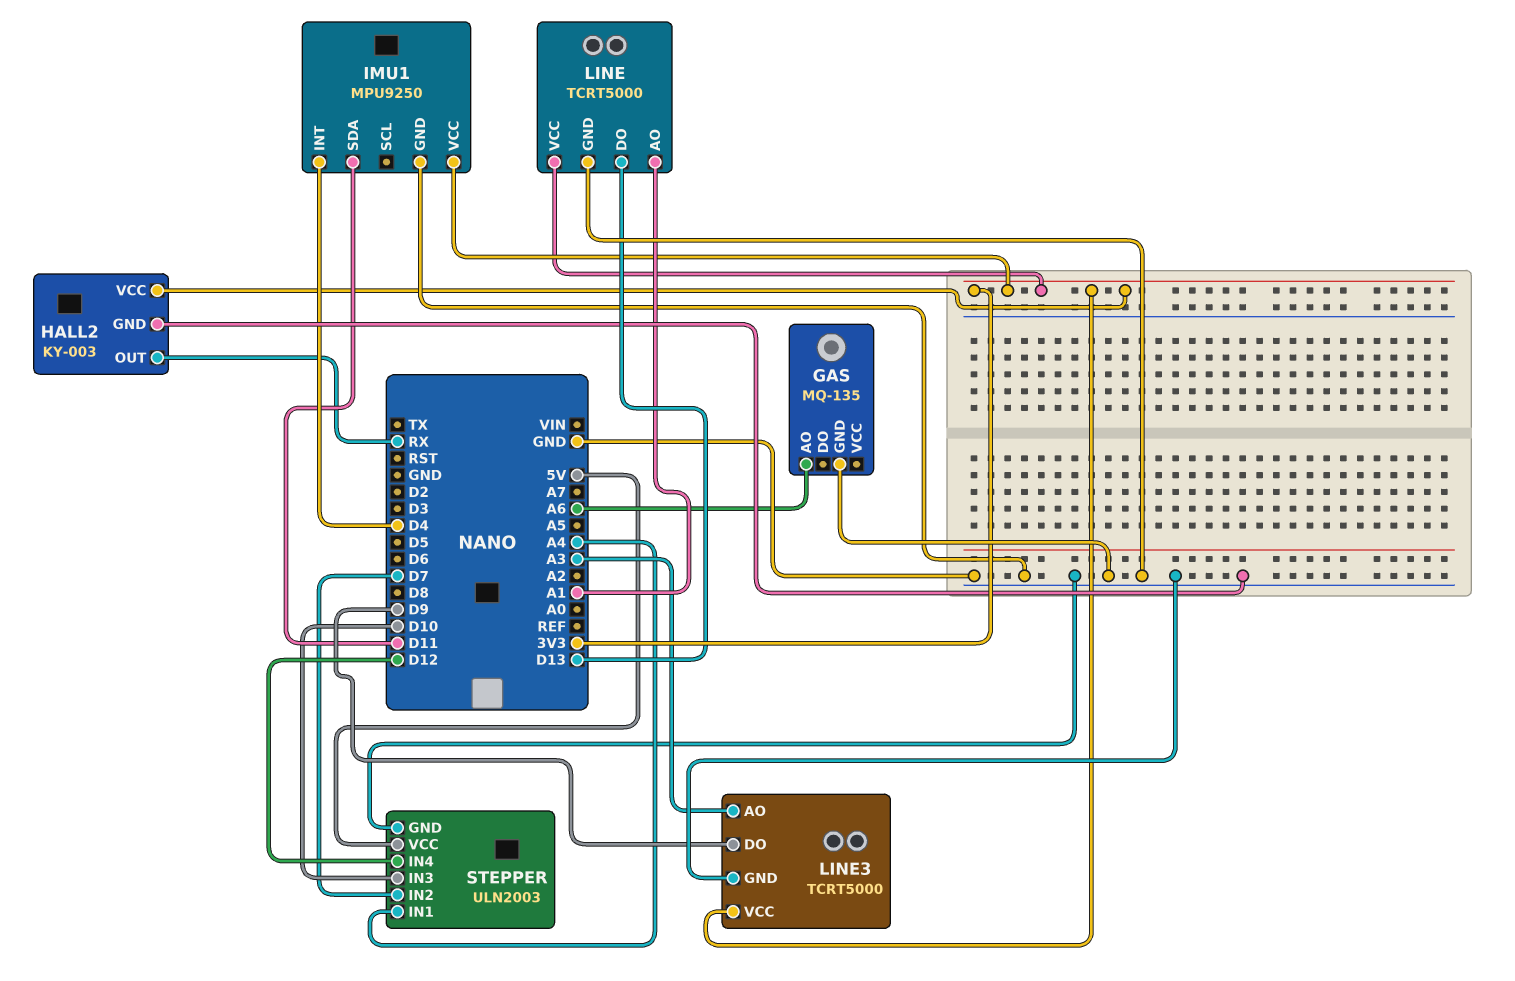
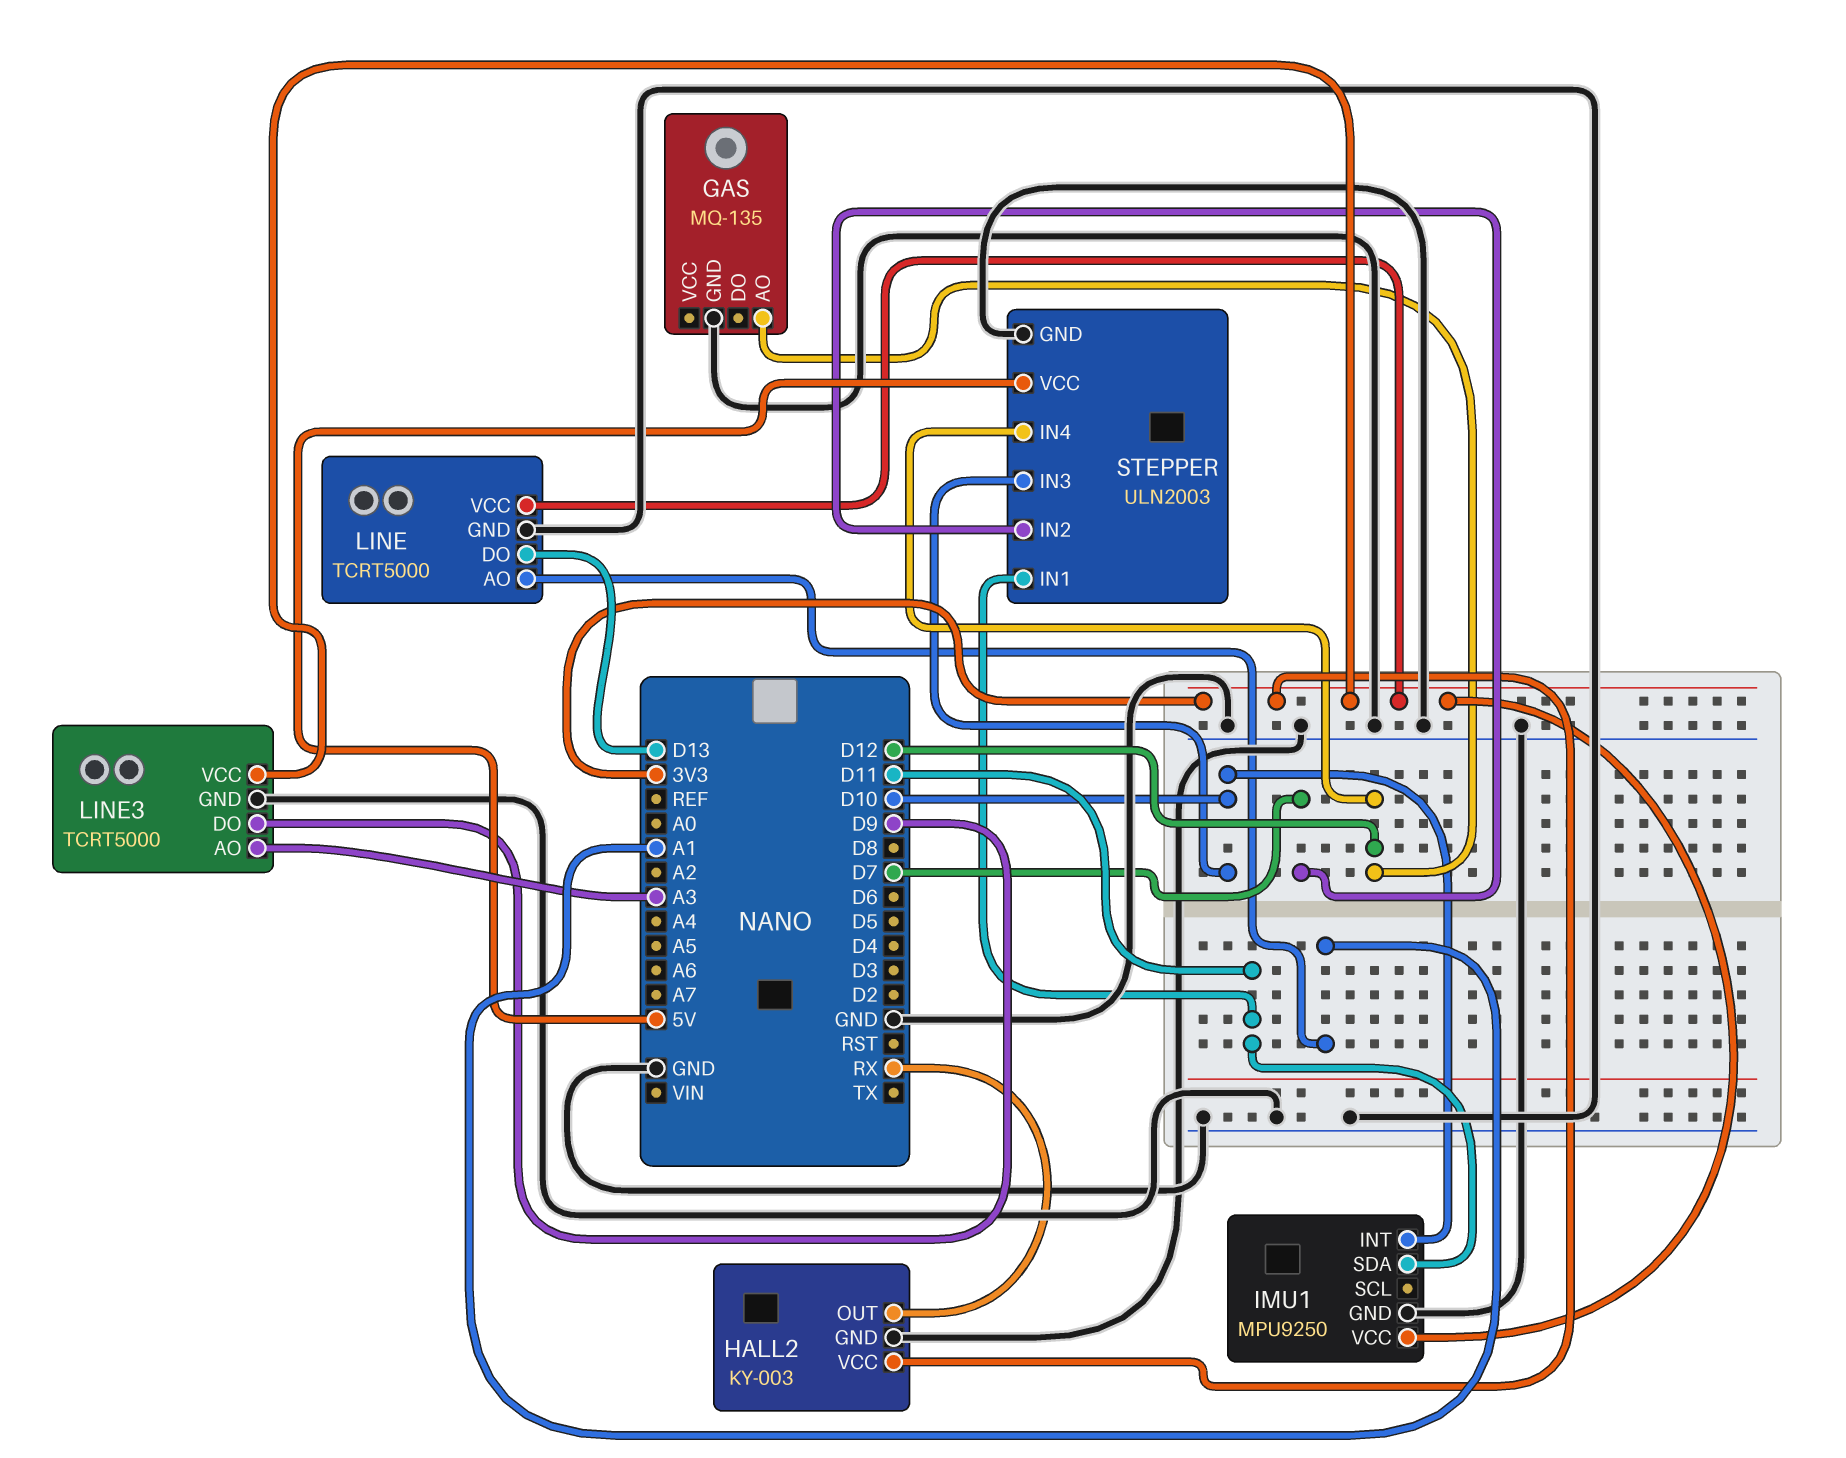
GAS pin AO: A6 -> D12
IMU1 pin INT: D4 -> D10
STEPPER pin IN1: A4 -> D11

